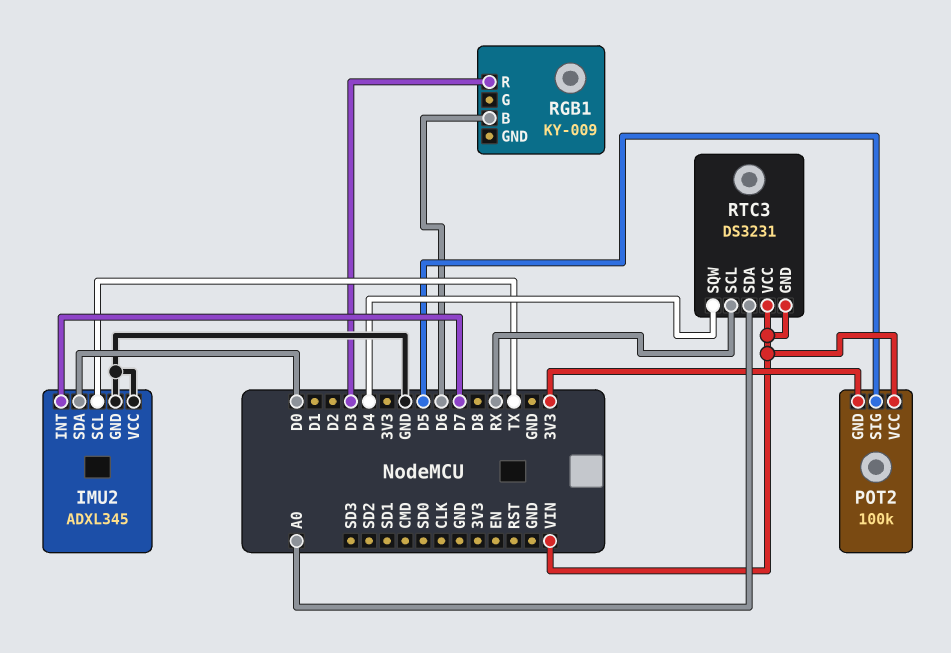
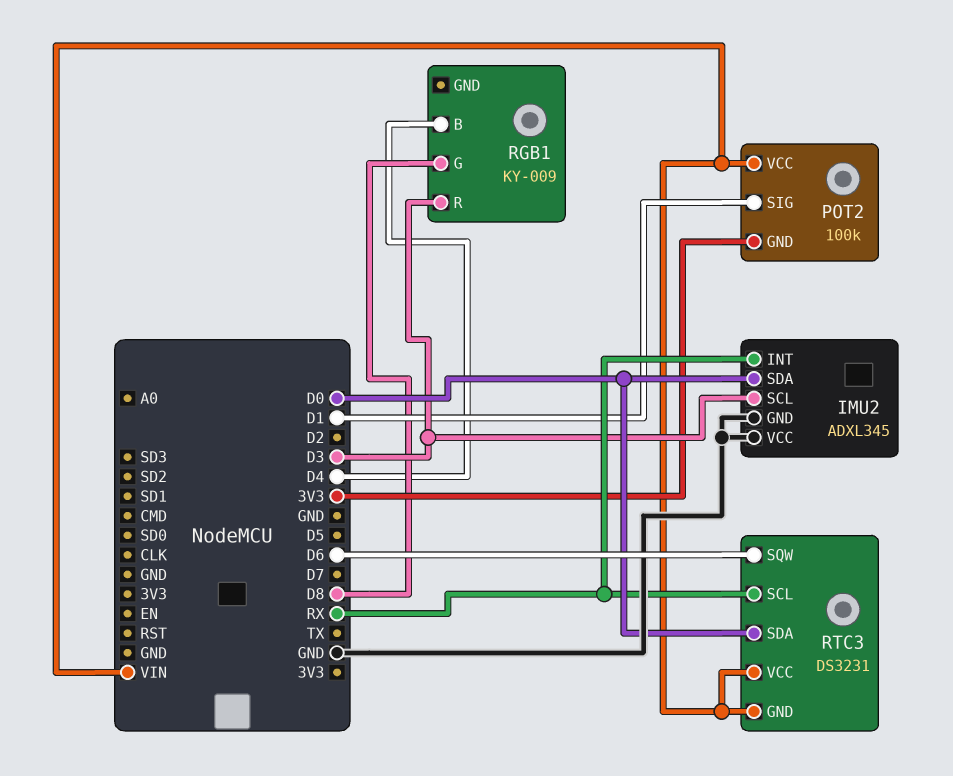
IMU2 pin INT: D7 -> RX
IMU2 pin SCL: TX -> D3
POT2 pin SIG: D5 -> D1
RGB1 pin B: D6 -> D4
RGB1 pin G: none -> D8
RTC3 pin SDA: A0 -> D0
RTC3 pin SQW: D4 -> D6

